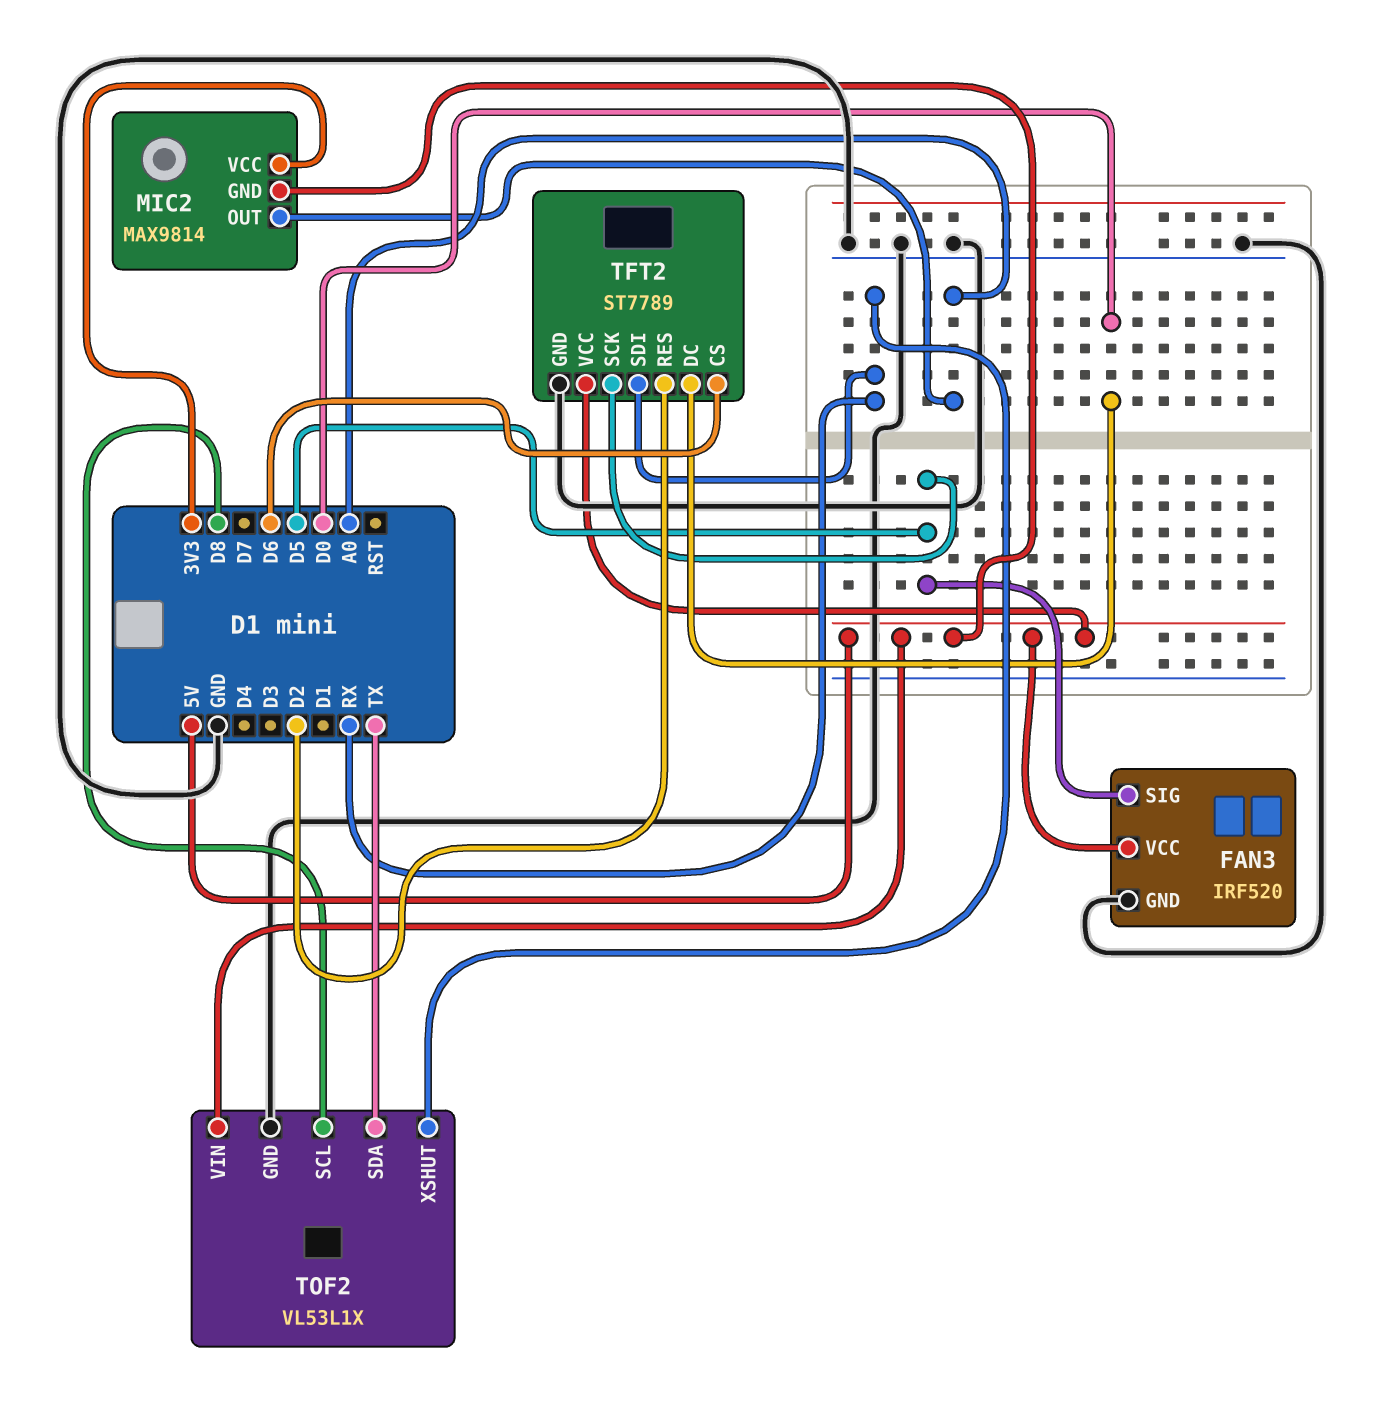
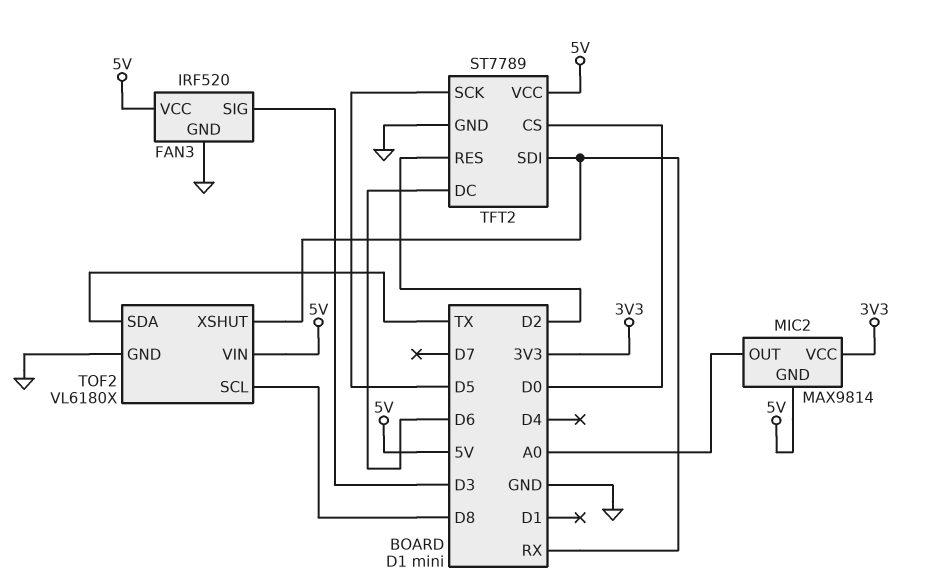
FAN3 pin SIG: D5 -> D3
TFT2 pin CS: D6 -> D0
TFT2 pin DC: D0 -> D6
TOF2: VL53L1X -> VL6180X

